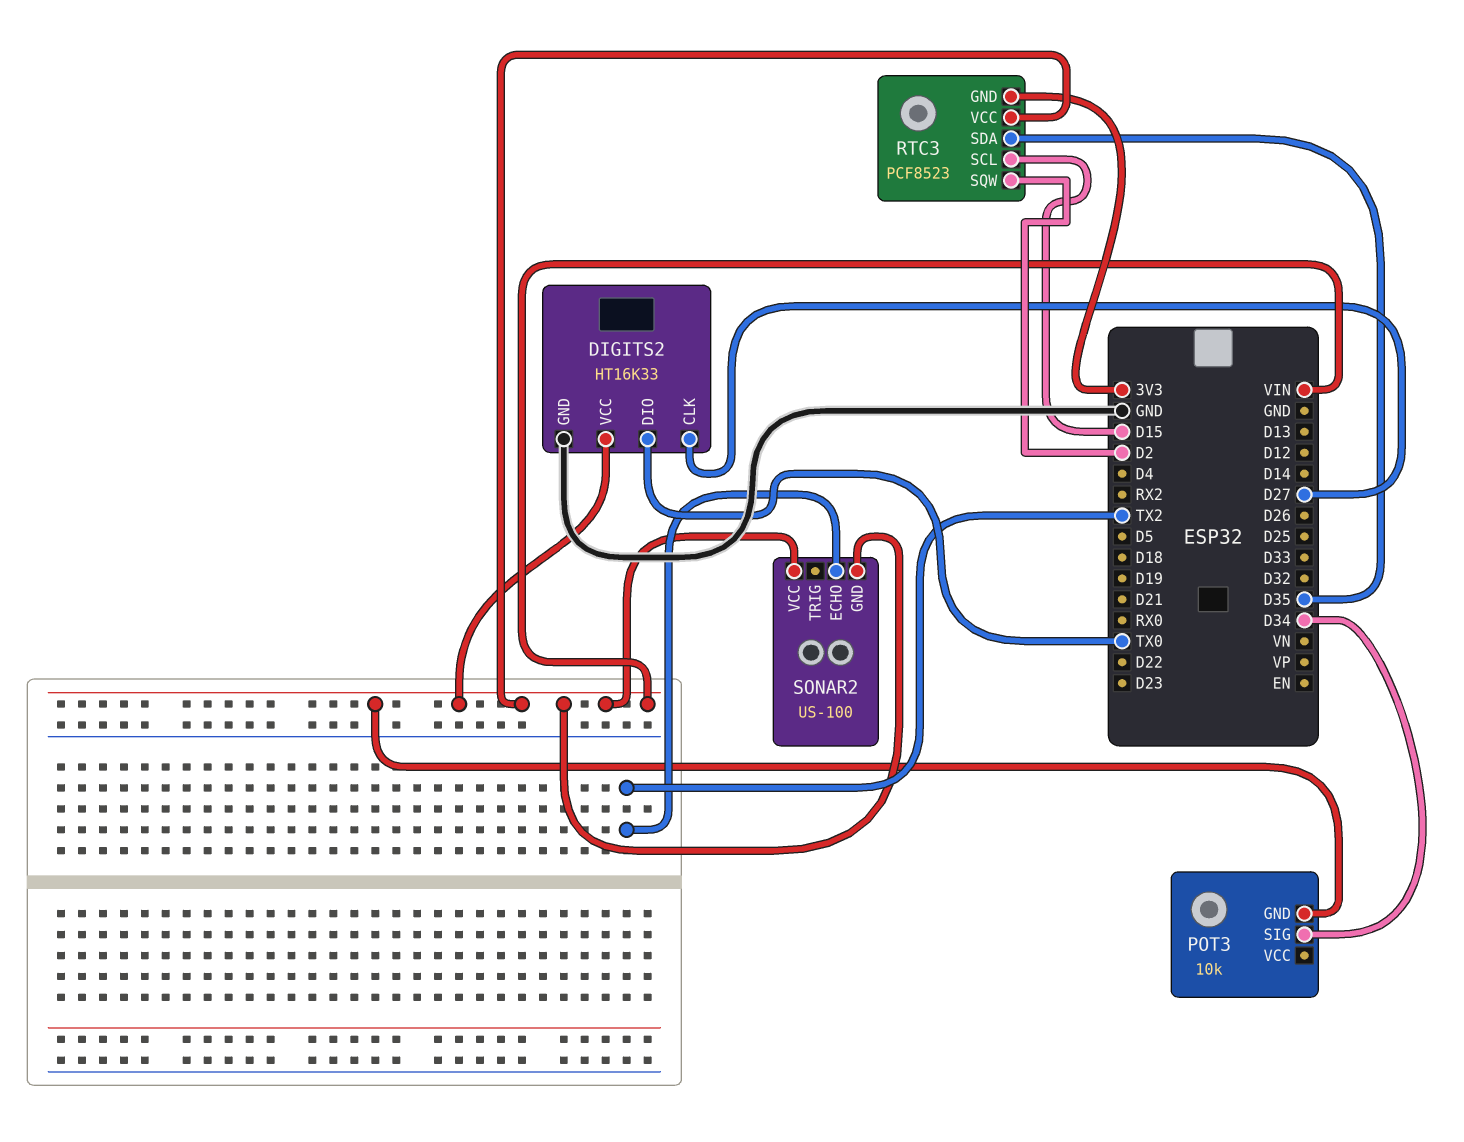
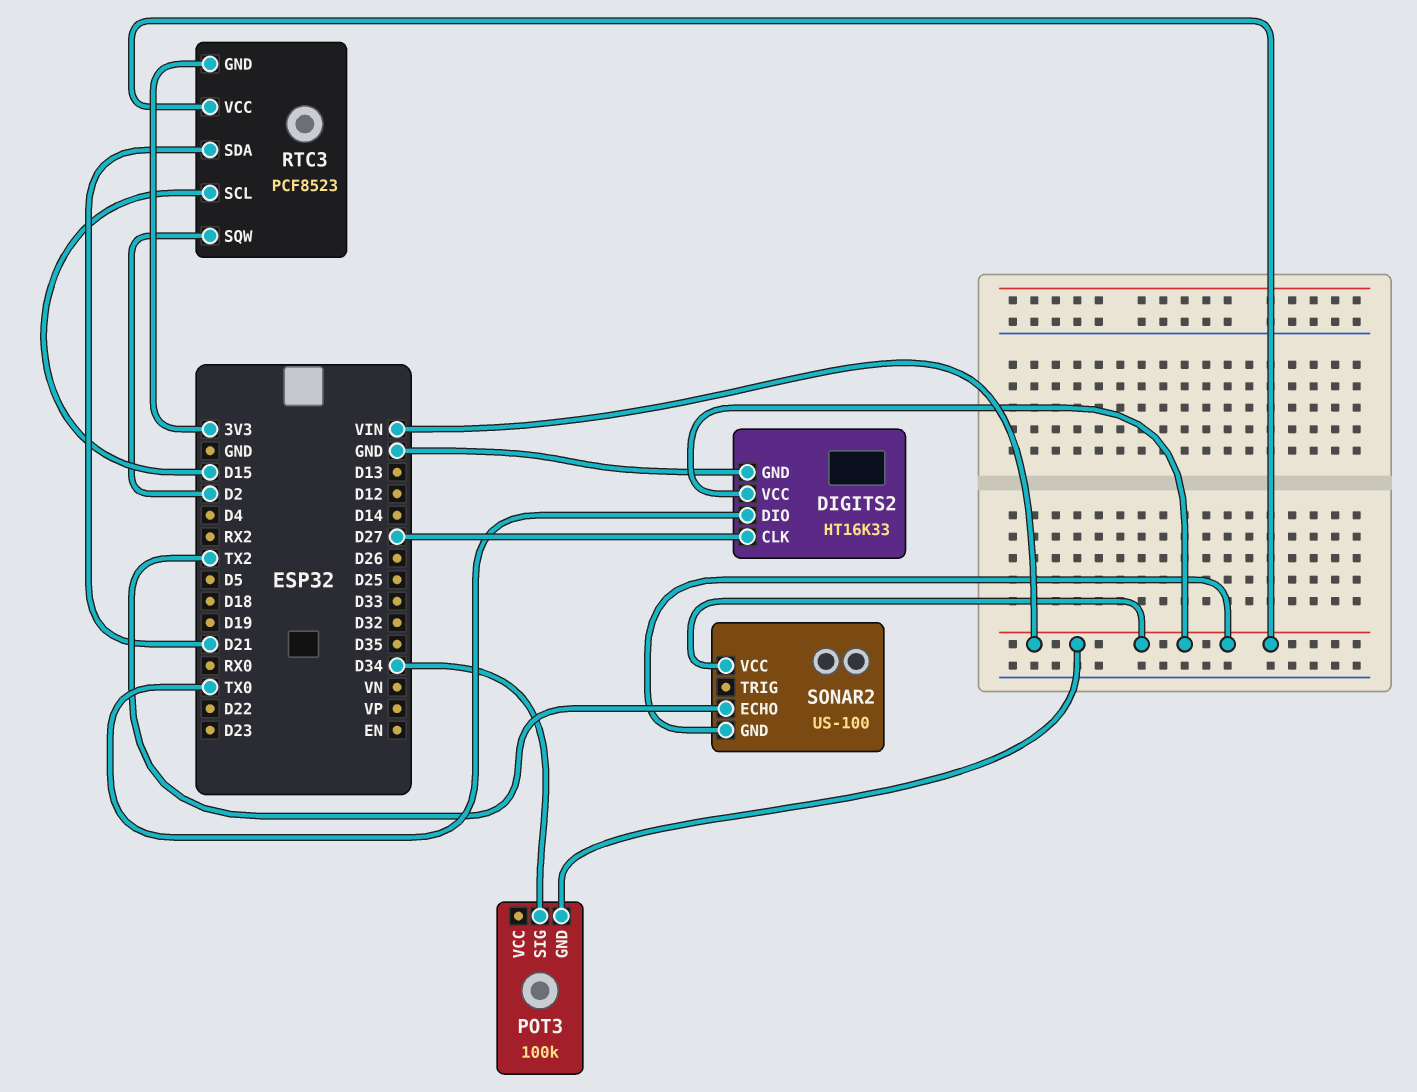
POT3: 10k -> 100k
RTC3 pin SDA: D35 -> D21

